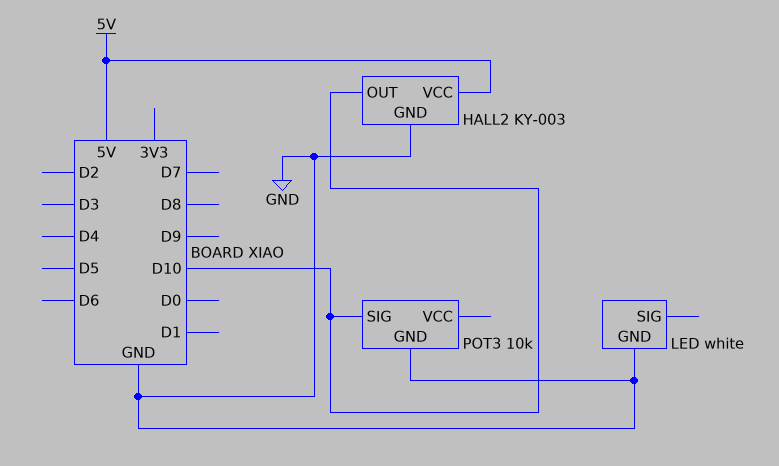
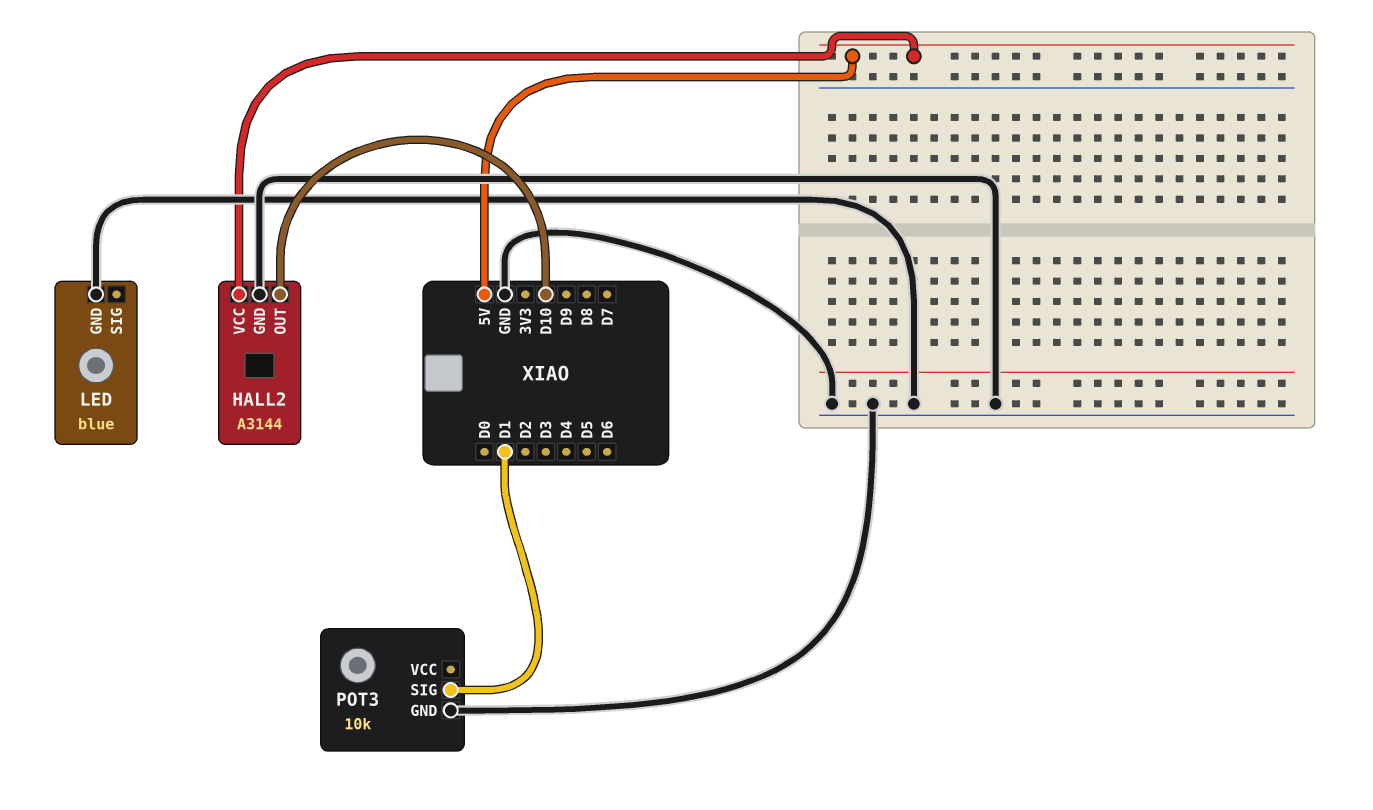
HALL2: KY-003 -> A3144
LED: white -> blue
POT3 pin SIG: D10 -> D1

